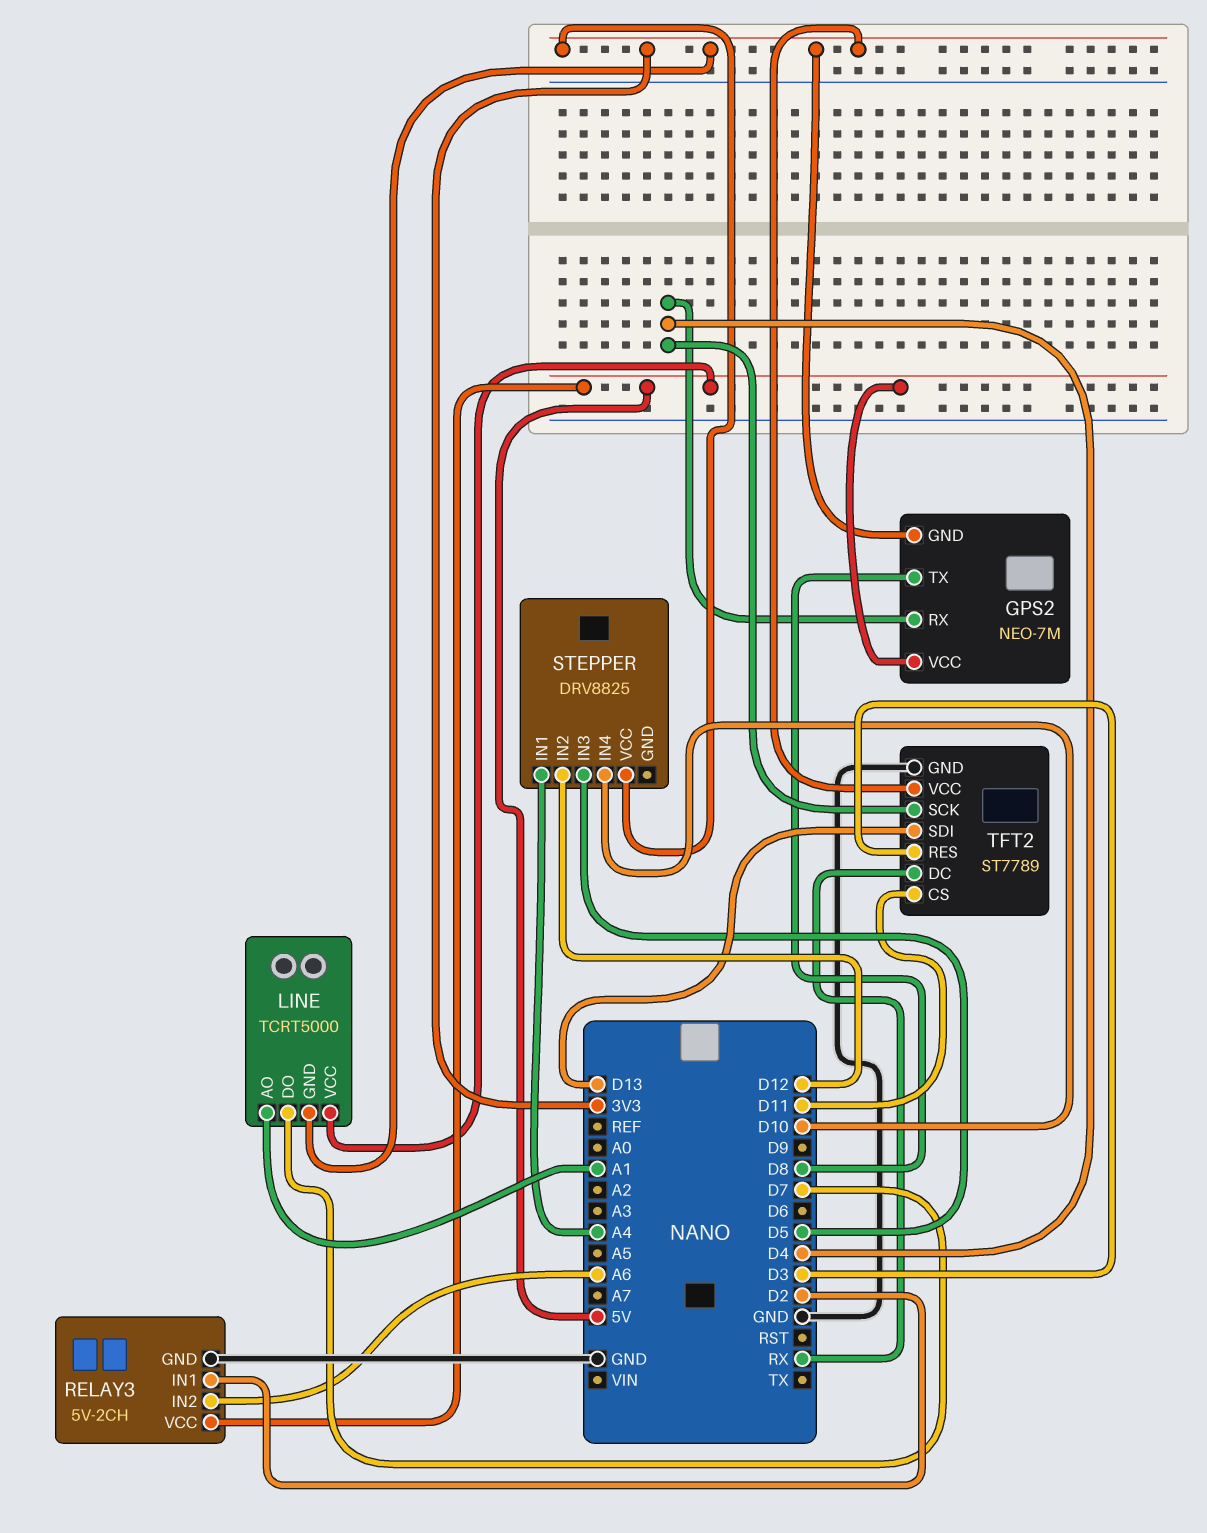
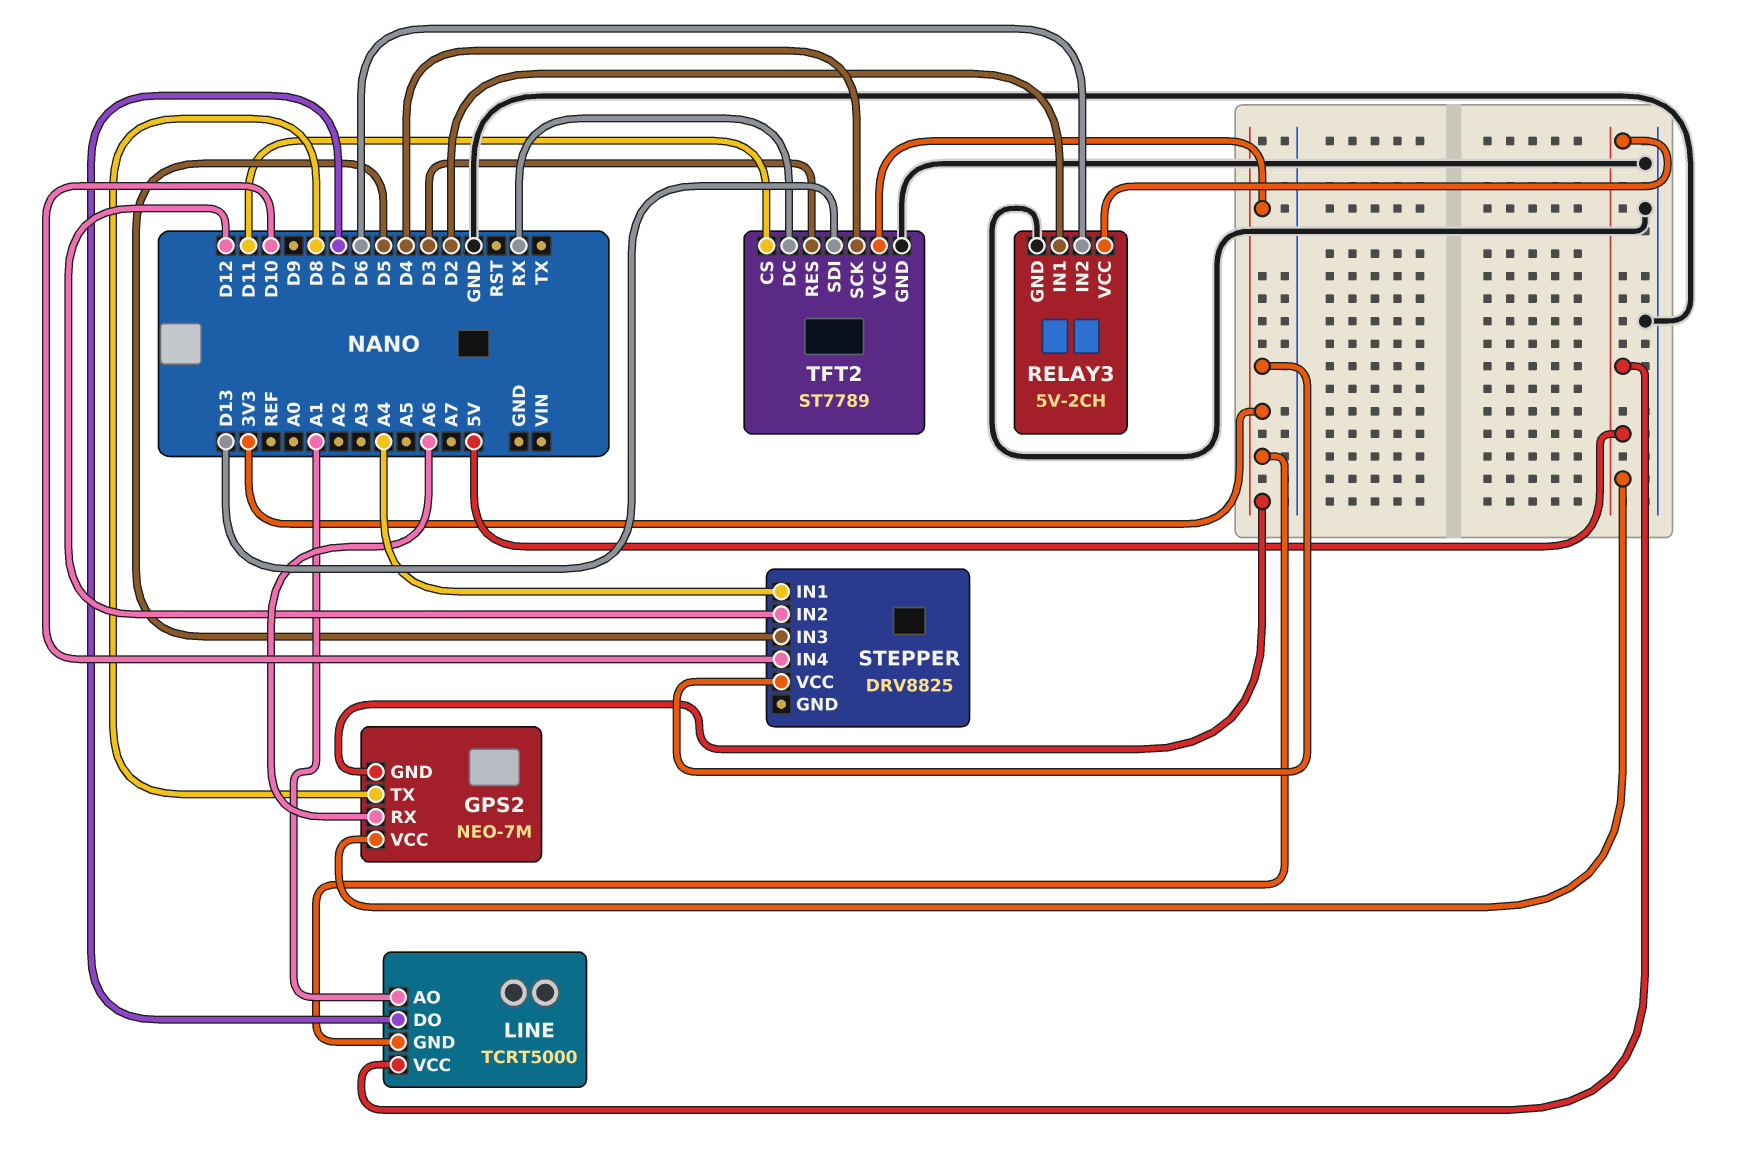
GPS2 pin RX: D4 -> A6
RELAY3 pin IN2: A6 -> D6

